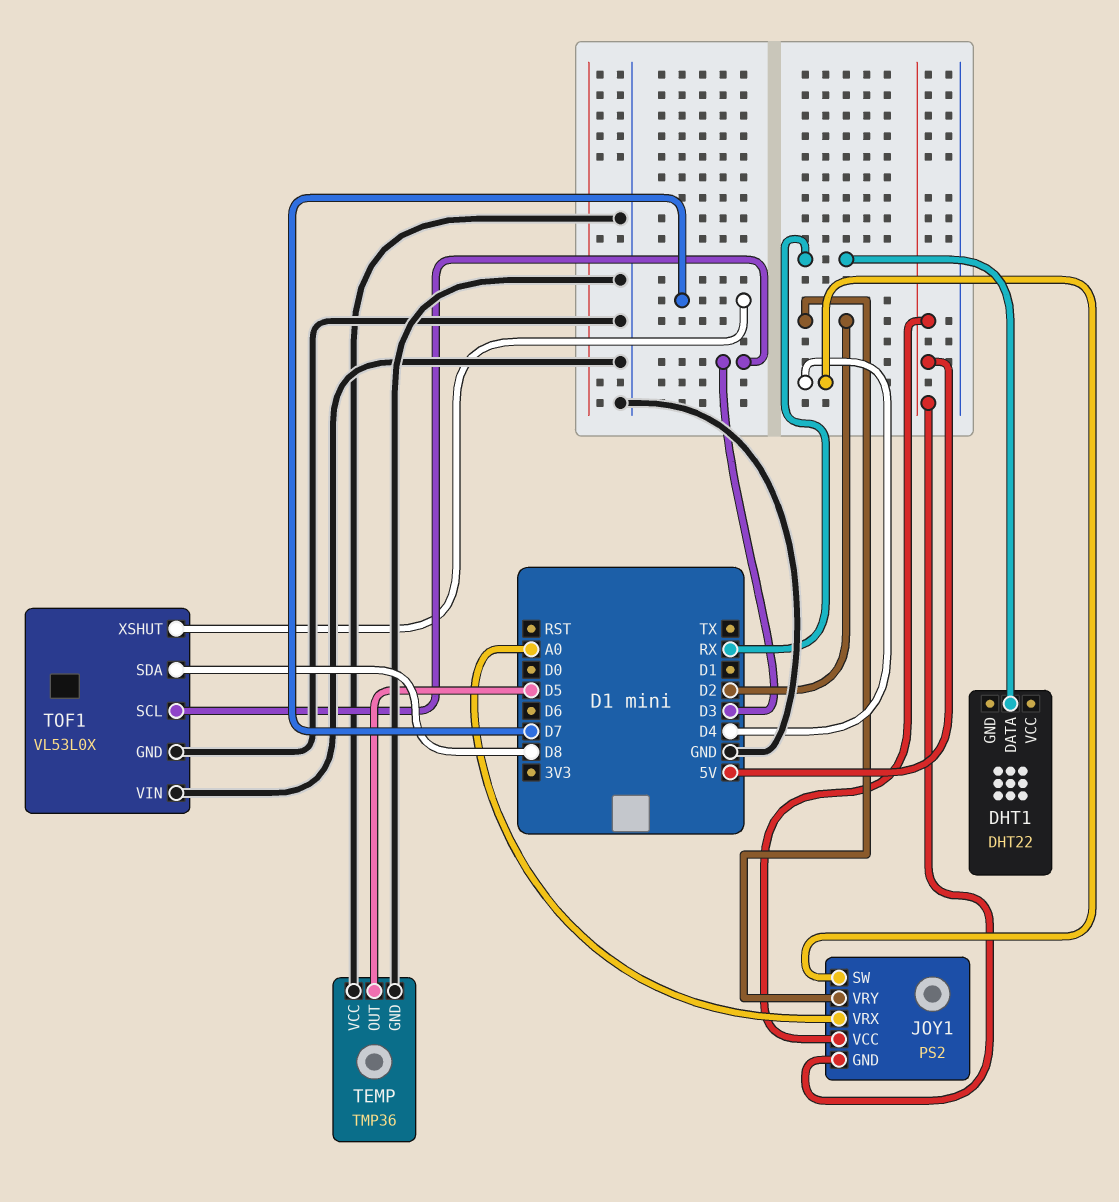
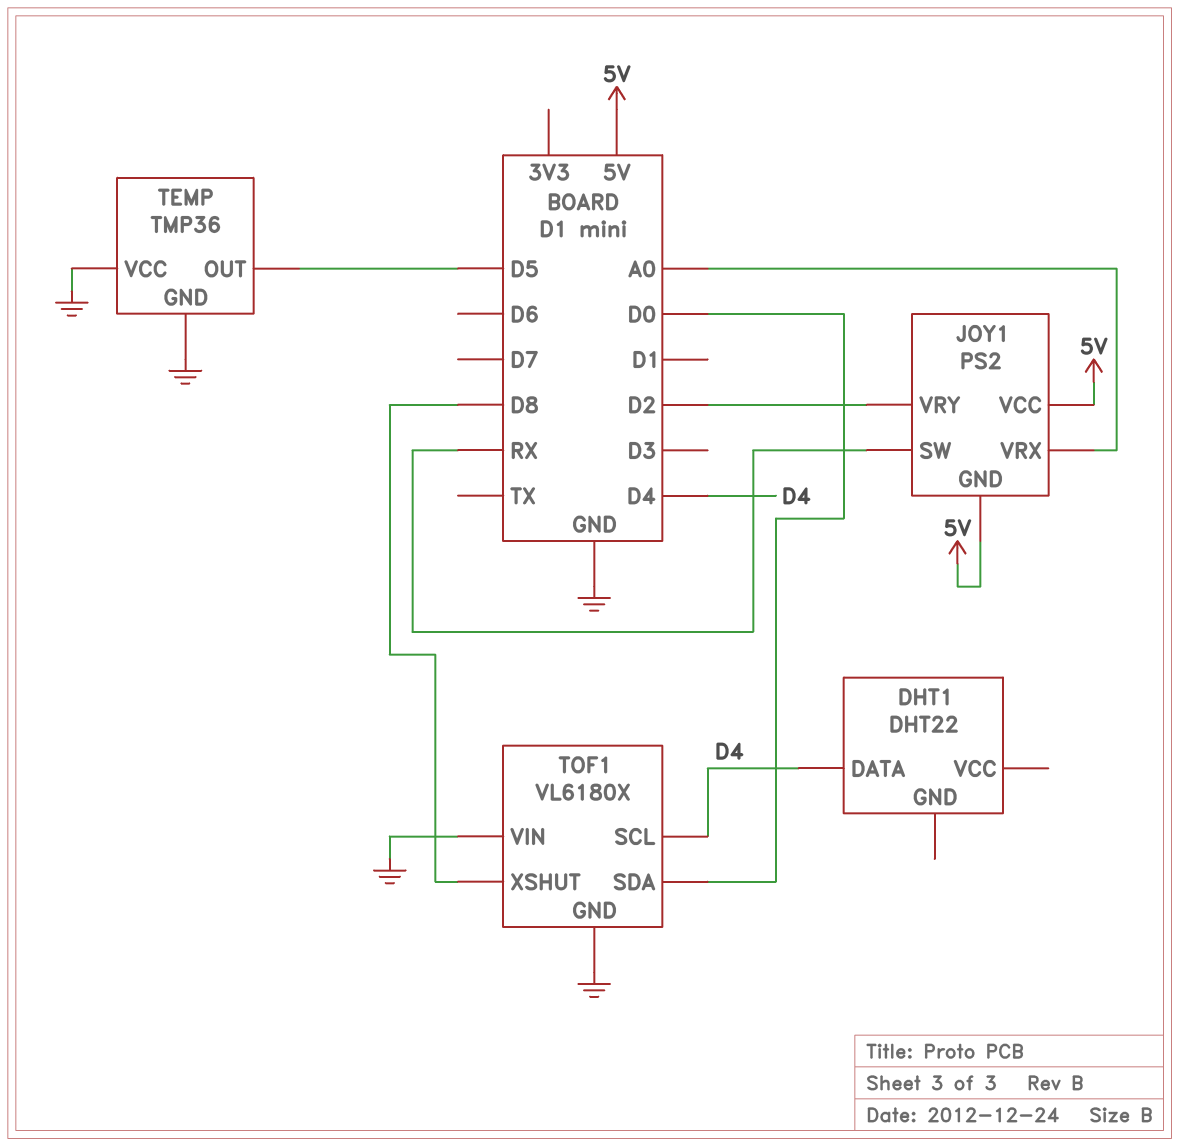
DHT1 pin DATA: RX -> D4
JOY1 pin SW: D4 -> RX
TOF1: VL53L0X -> VL6180X
TOF1 pin SCL: D3 -> D4
TOF1 pin SDA: D8 -> D0
TOF1 pin XSHUT: D7 -> D8

